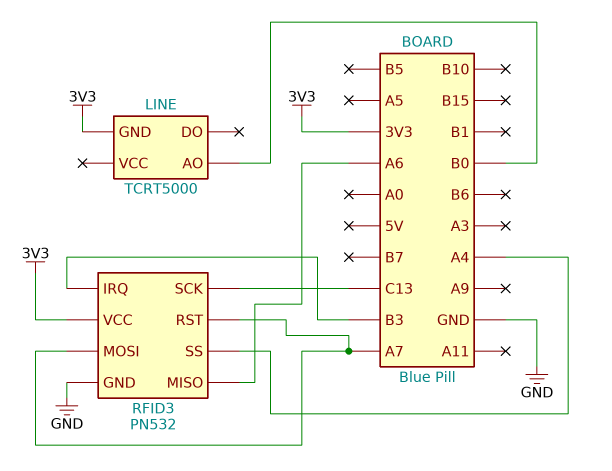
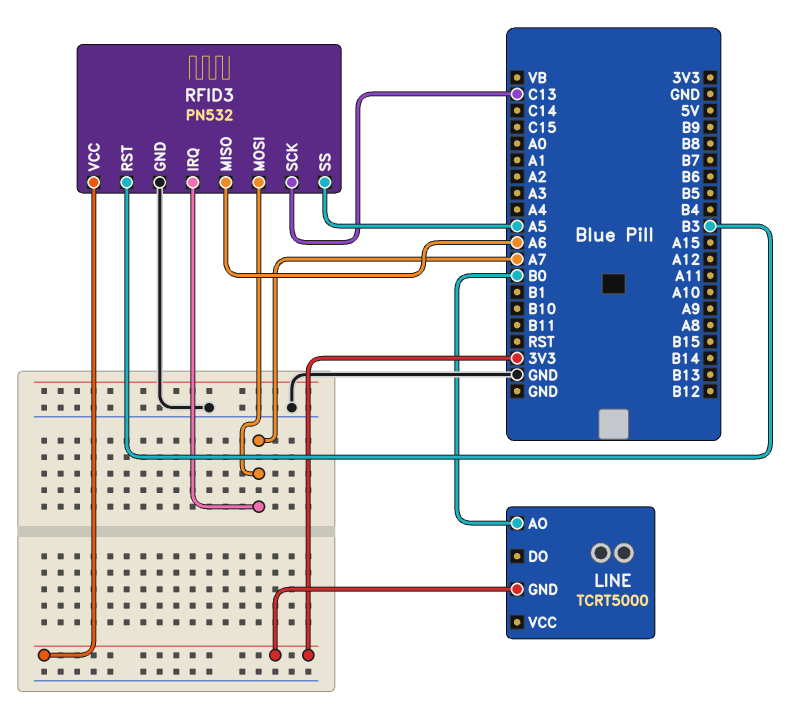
RFID3 pin IRQ: B3 -> A7
RFID3 pin RST: A7 -> B3
RFID3 pin SS: A4 -> A5

